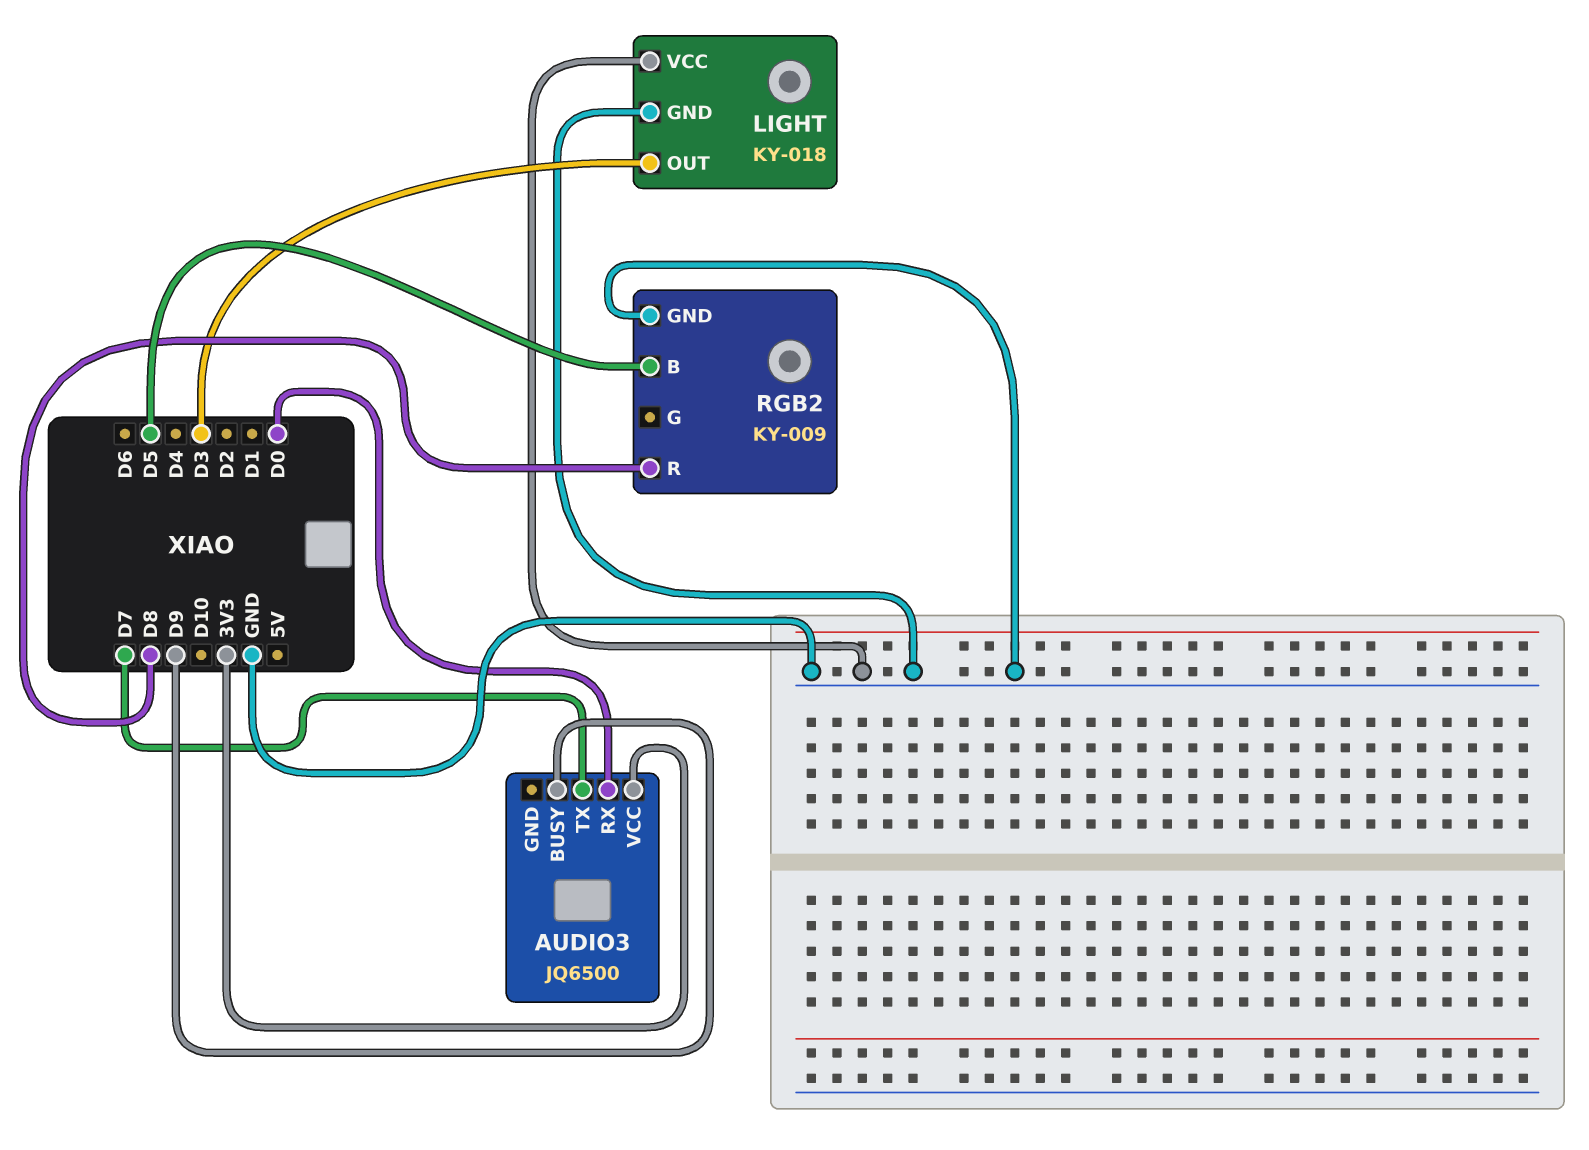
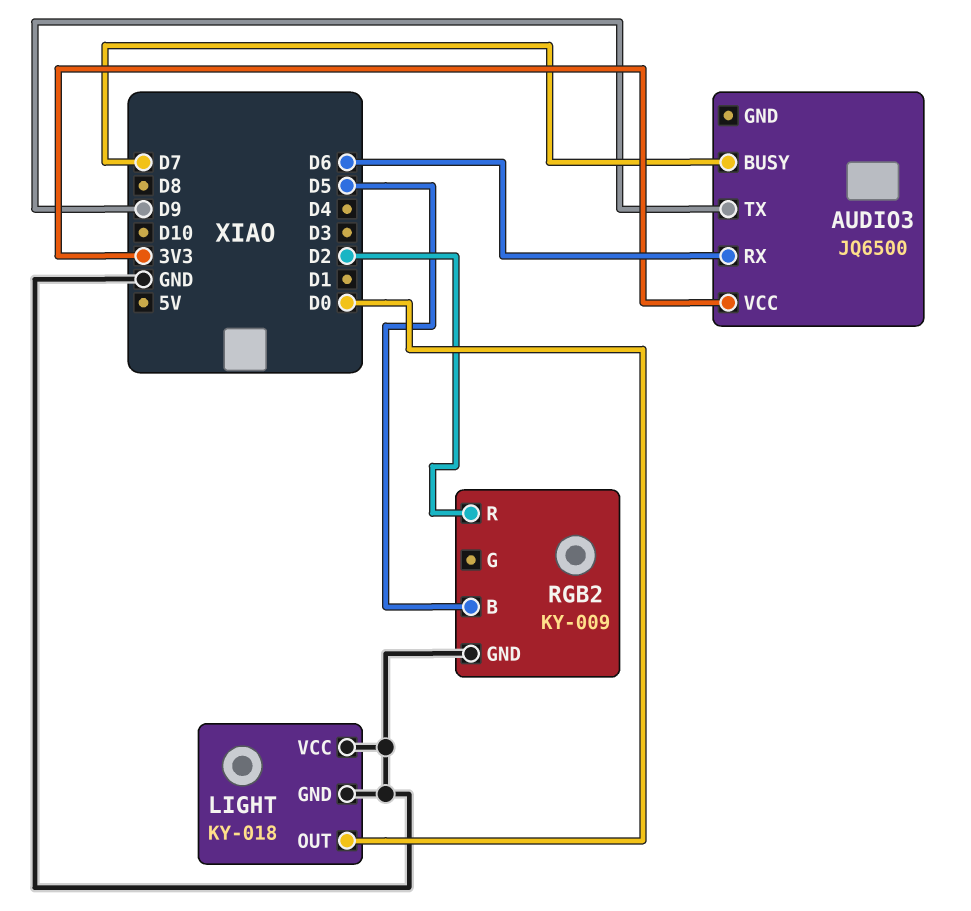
AUDIO3 pin BUSY: D9 -> D7
AUDIO3 pin RX: D0 -> D6
AUDIO3 pin TX: D7 -> D9
LIGHT pin OUT: D3 -> D0
RGB2 pin R: D8 -> D2

